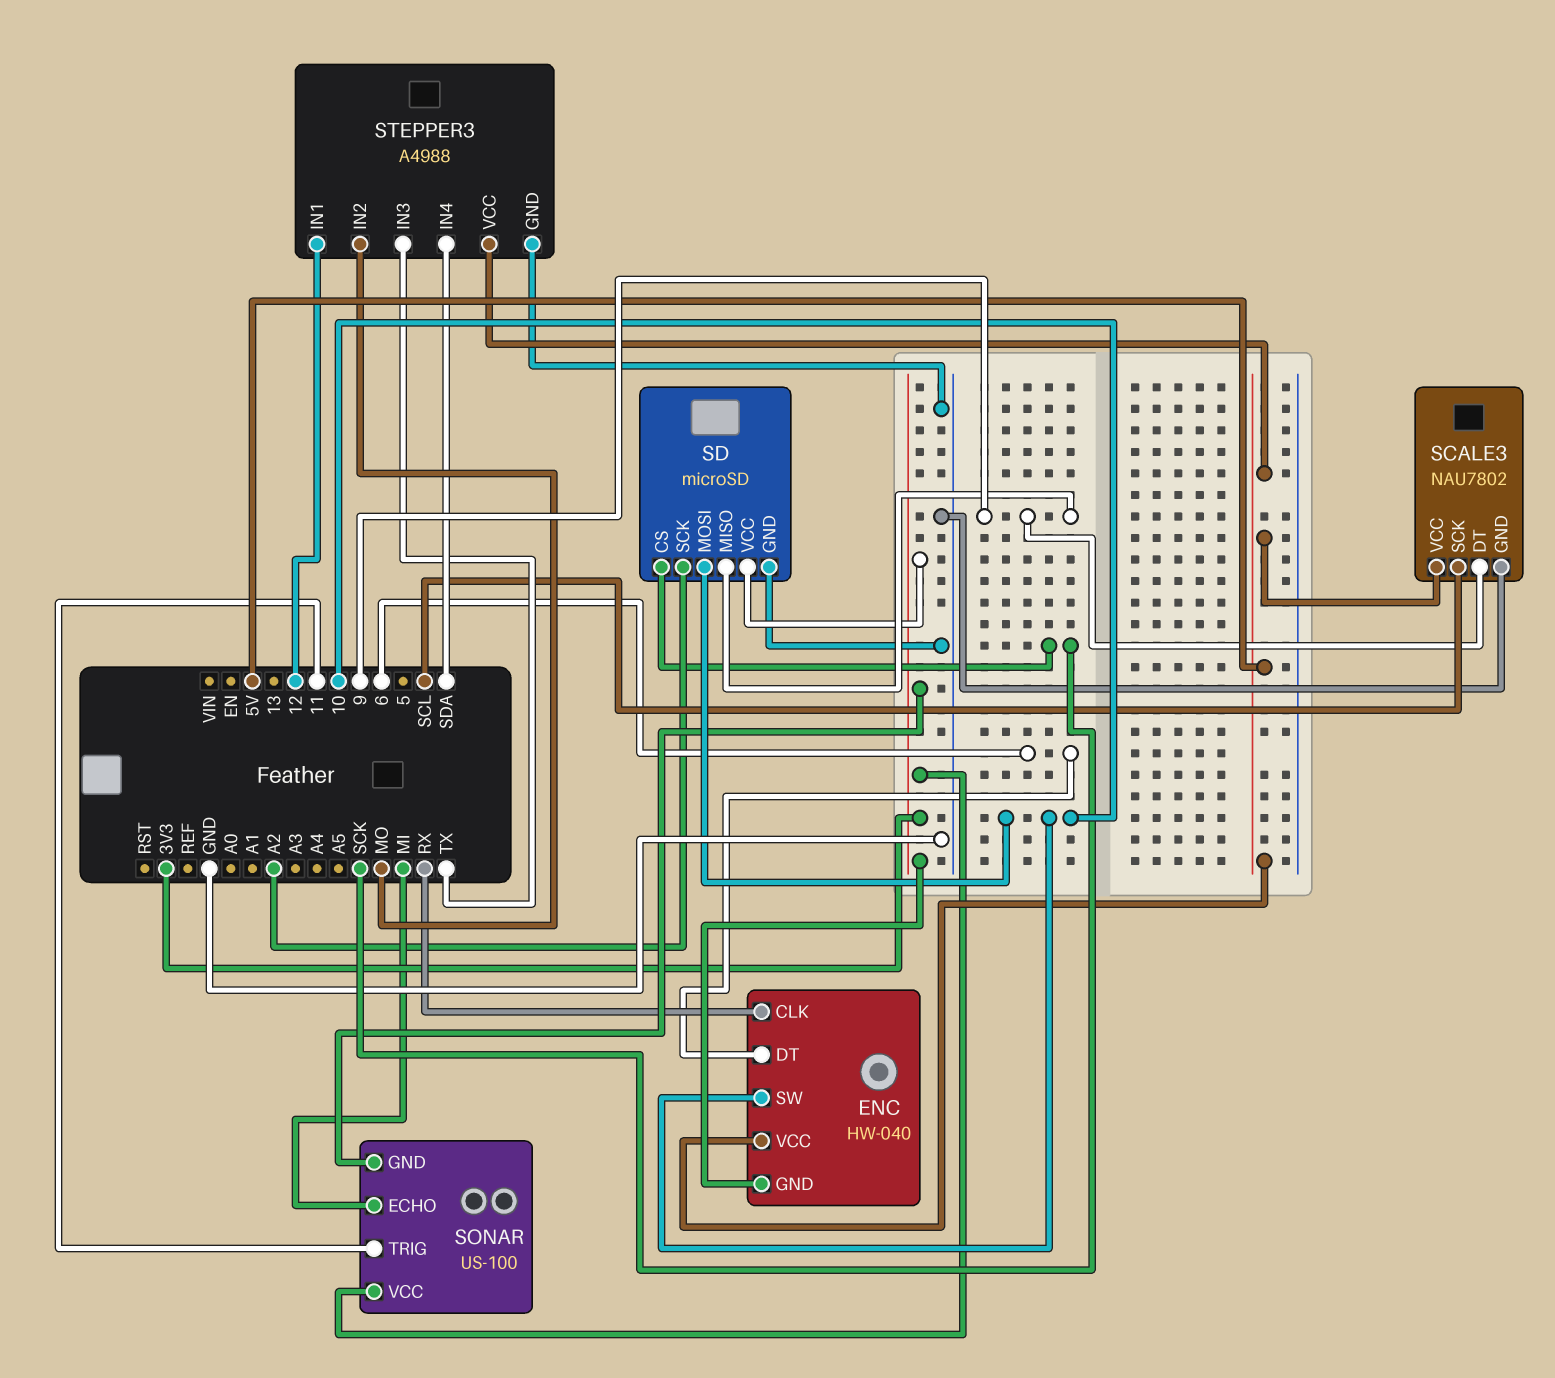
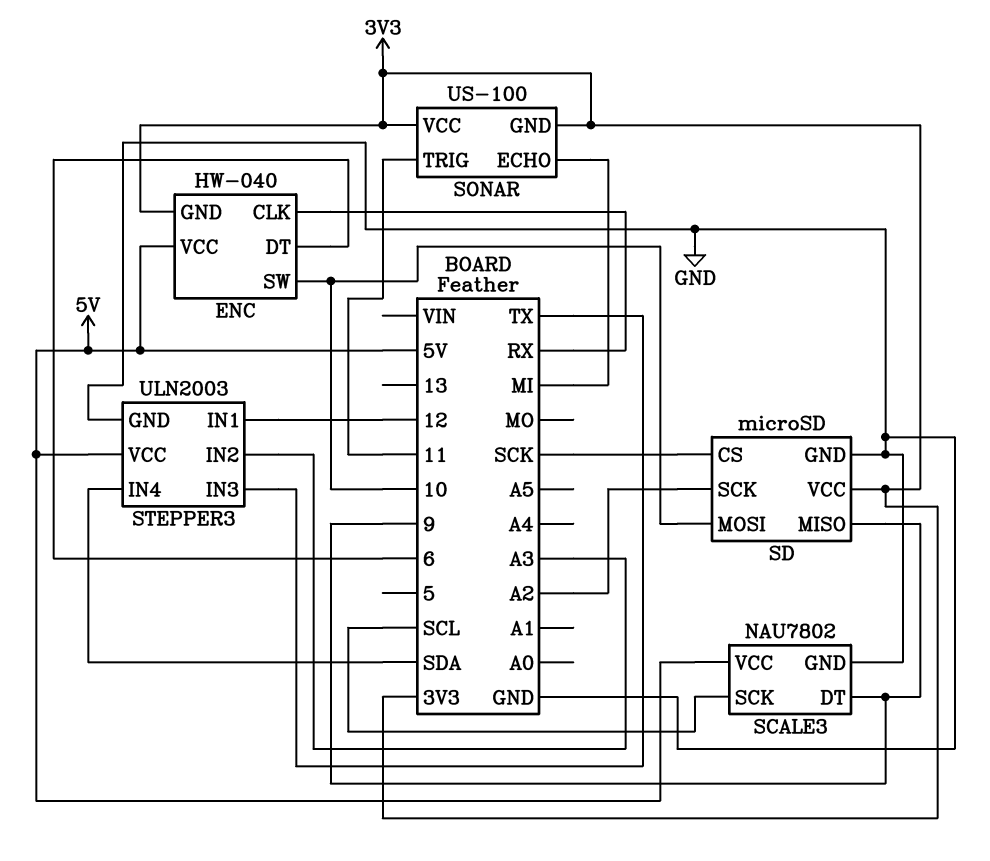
STEPPER3: A4988 -> ULN2003
STEPPER3 pin IN2: MO -> A3

